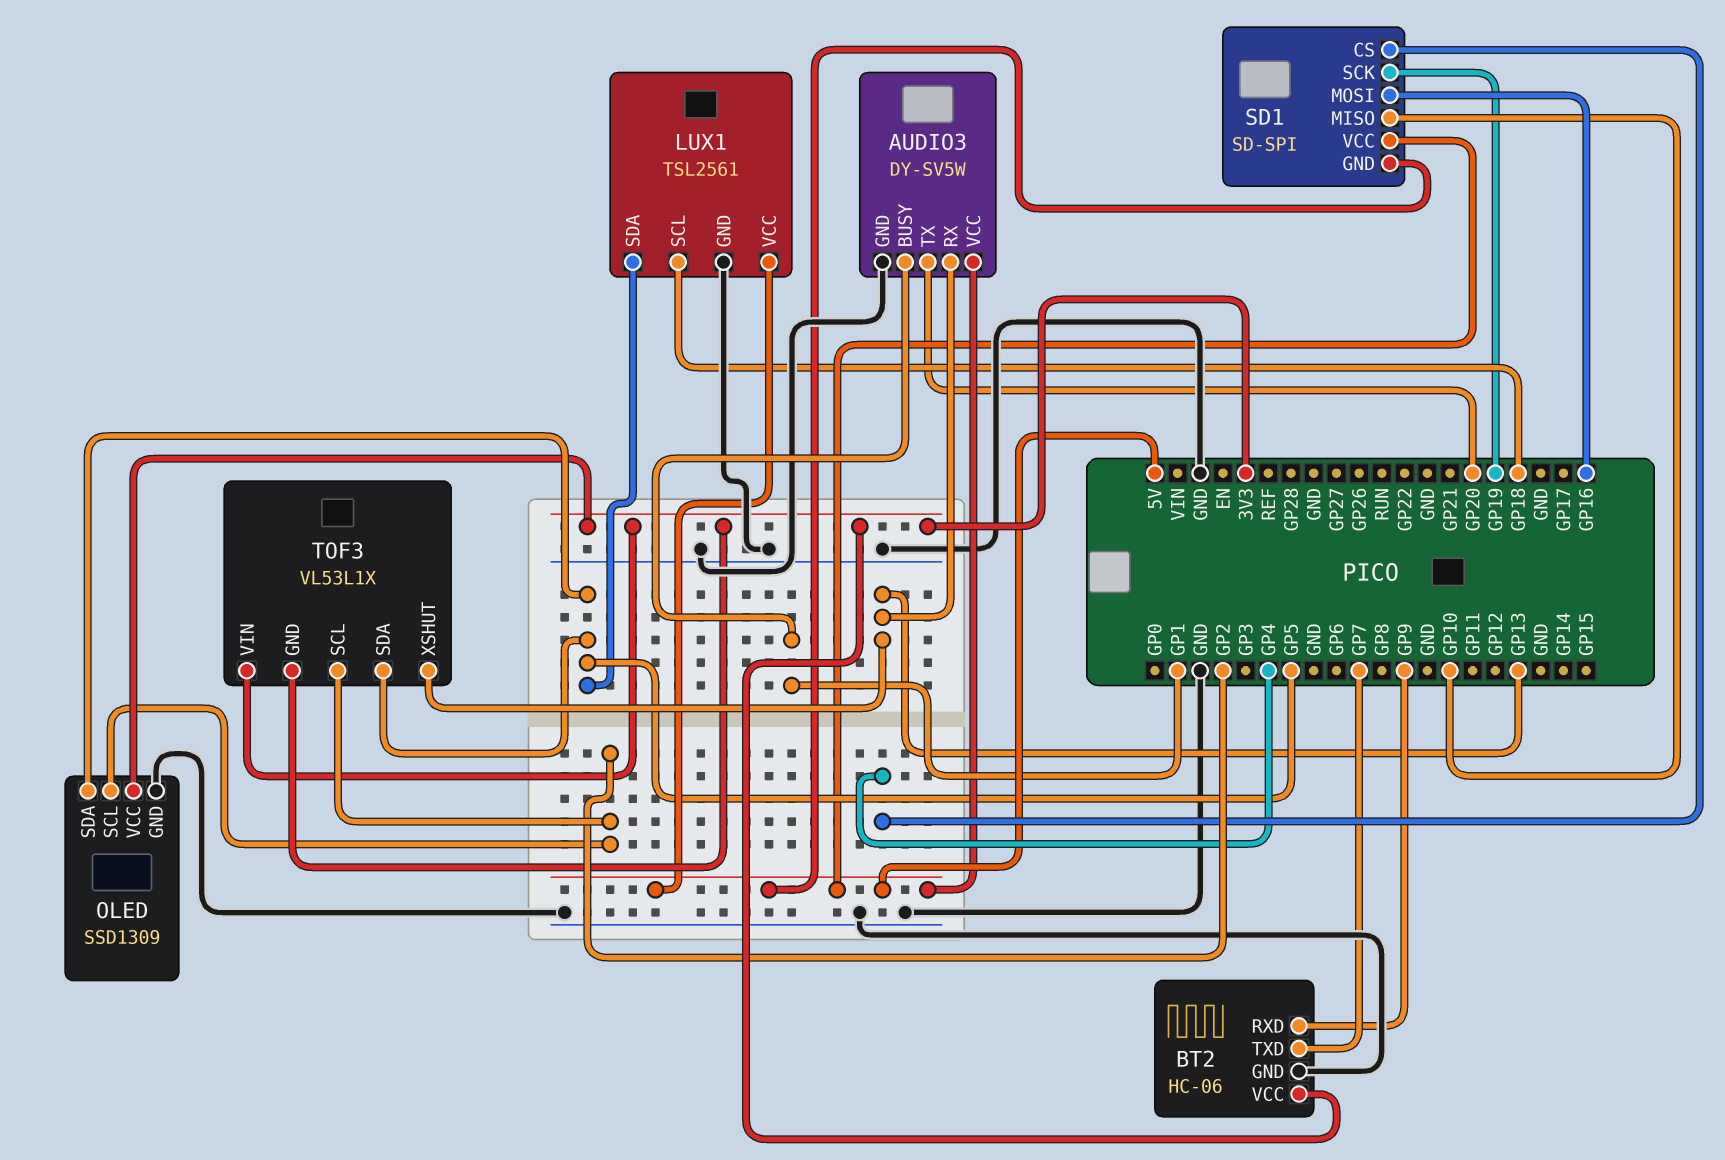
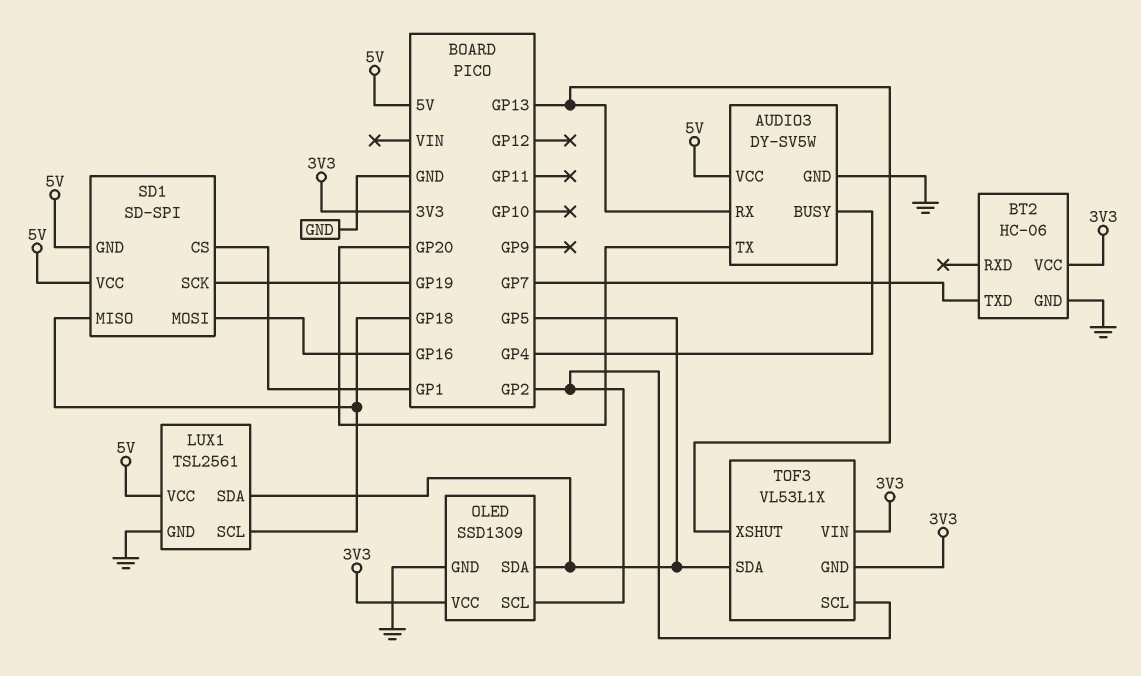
AUDIO3 pin BUSY: GP1 -> GP4
BT2 pin RXD: GP9 -> none
SD1 pin CS: GP4 -> GP1
SD1 pin MISO: GP10 -> GP18

